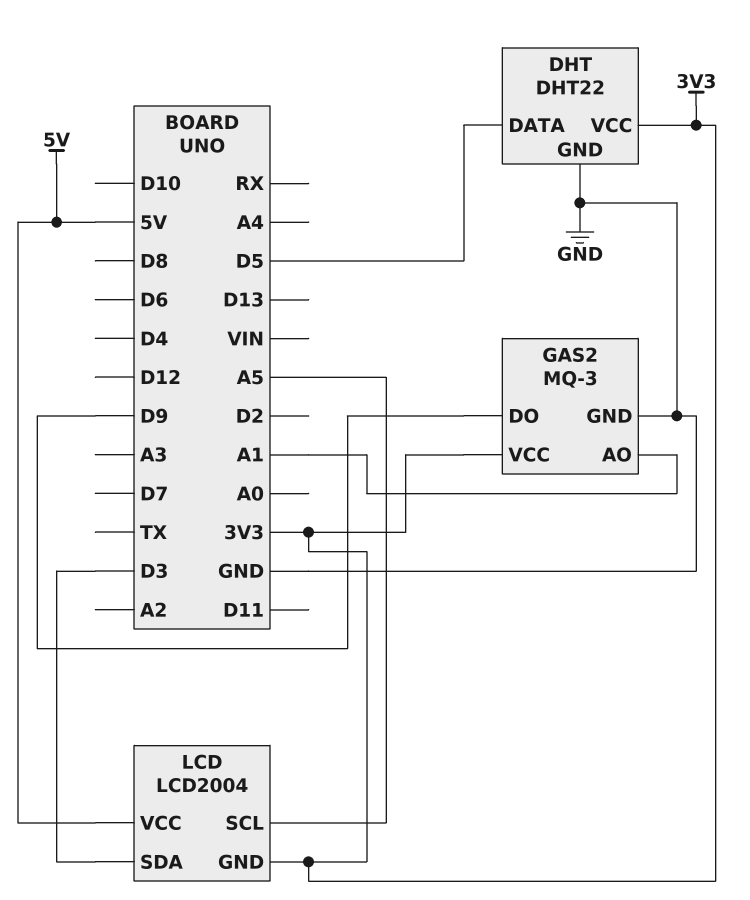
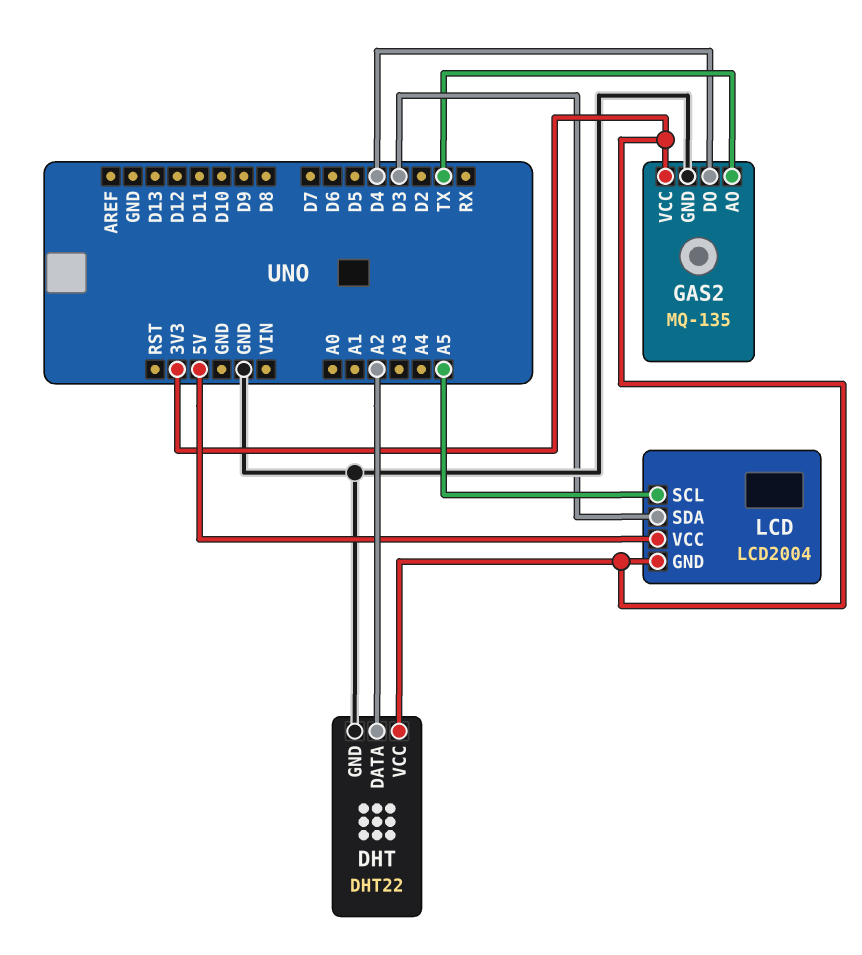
DHT pin DATA: D5 -> A2
GAS2: MQ-3 -> MQ-135
GAS2 pin AO: A1 -> TX
GAS2 pin DO: D9 -> D4

